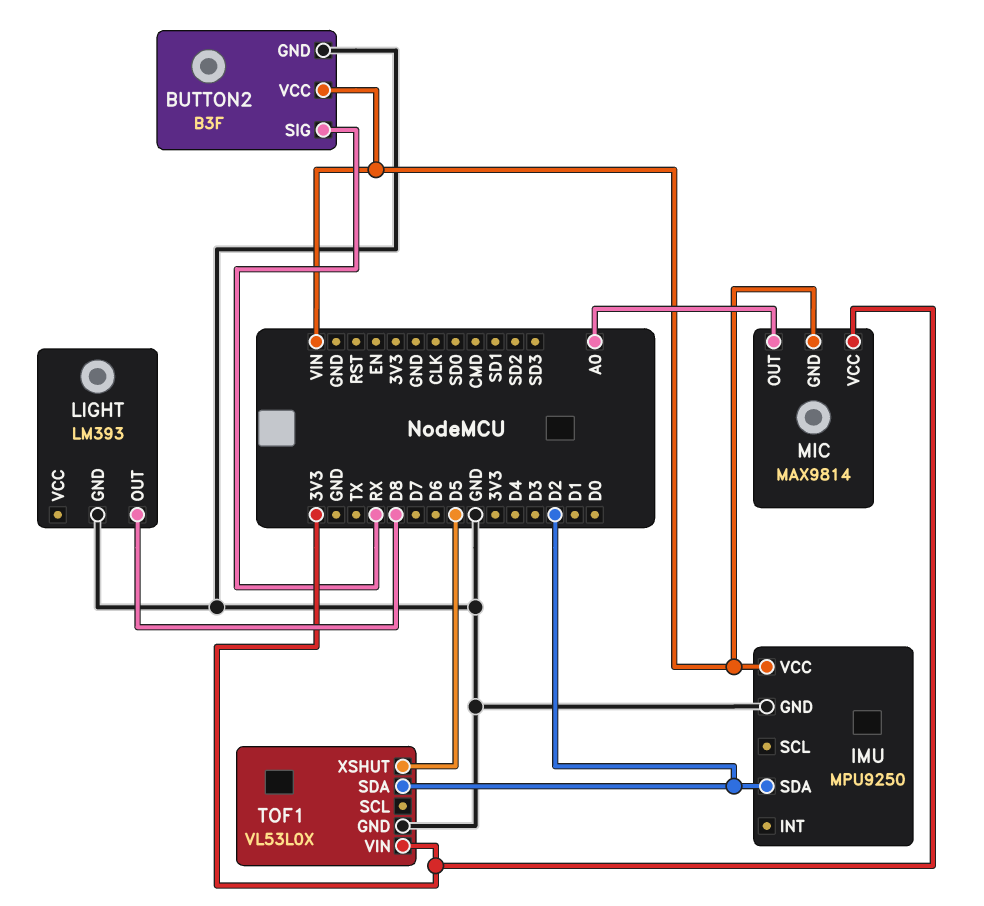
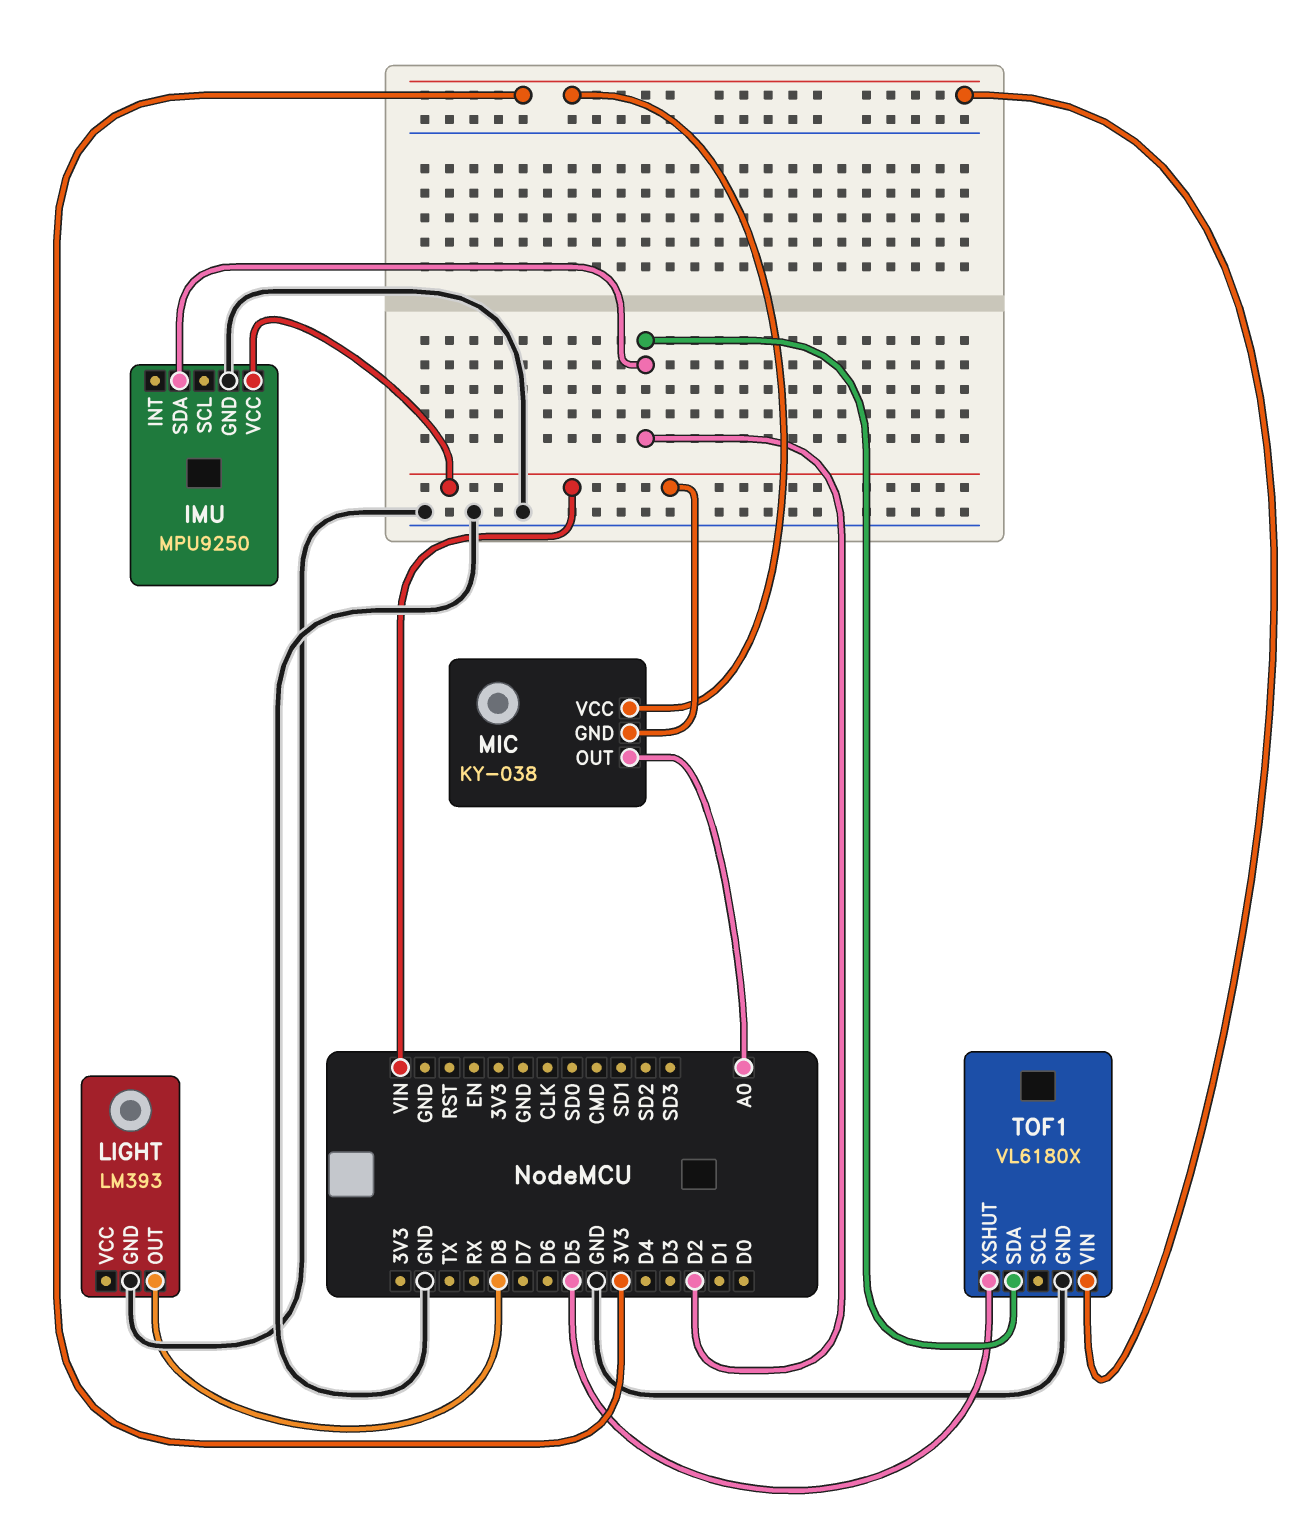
BUTTON2: B3F -> none
BUTTON2 pin GND: GND -> none
BUTTON2 pin SIG: RX -> none
BUTTON2 pin VCC: VIN -> none
MIC: MAX9814 -> KY-038
TOF1: VL53L0X -> VL6180X

